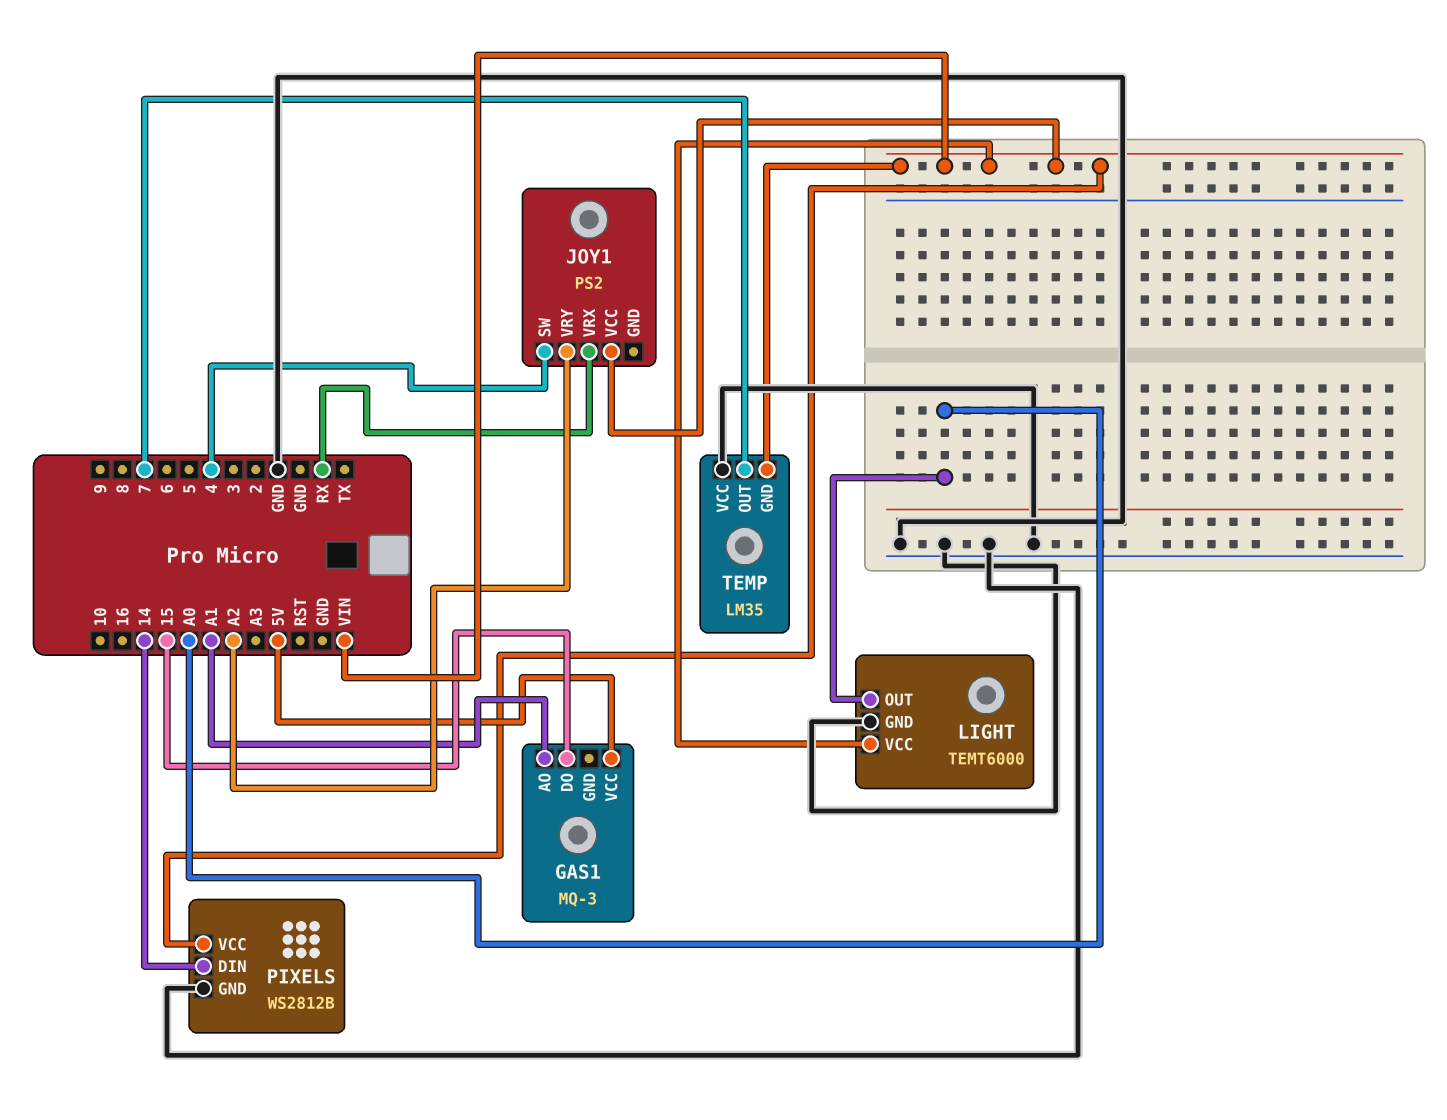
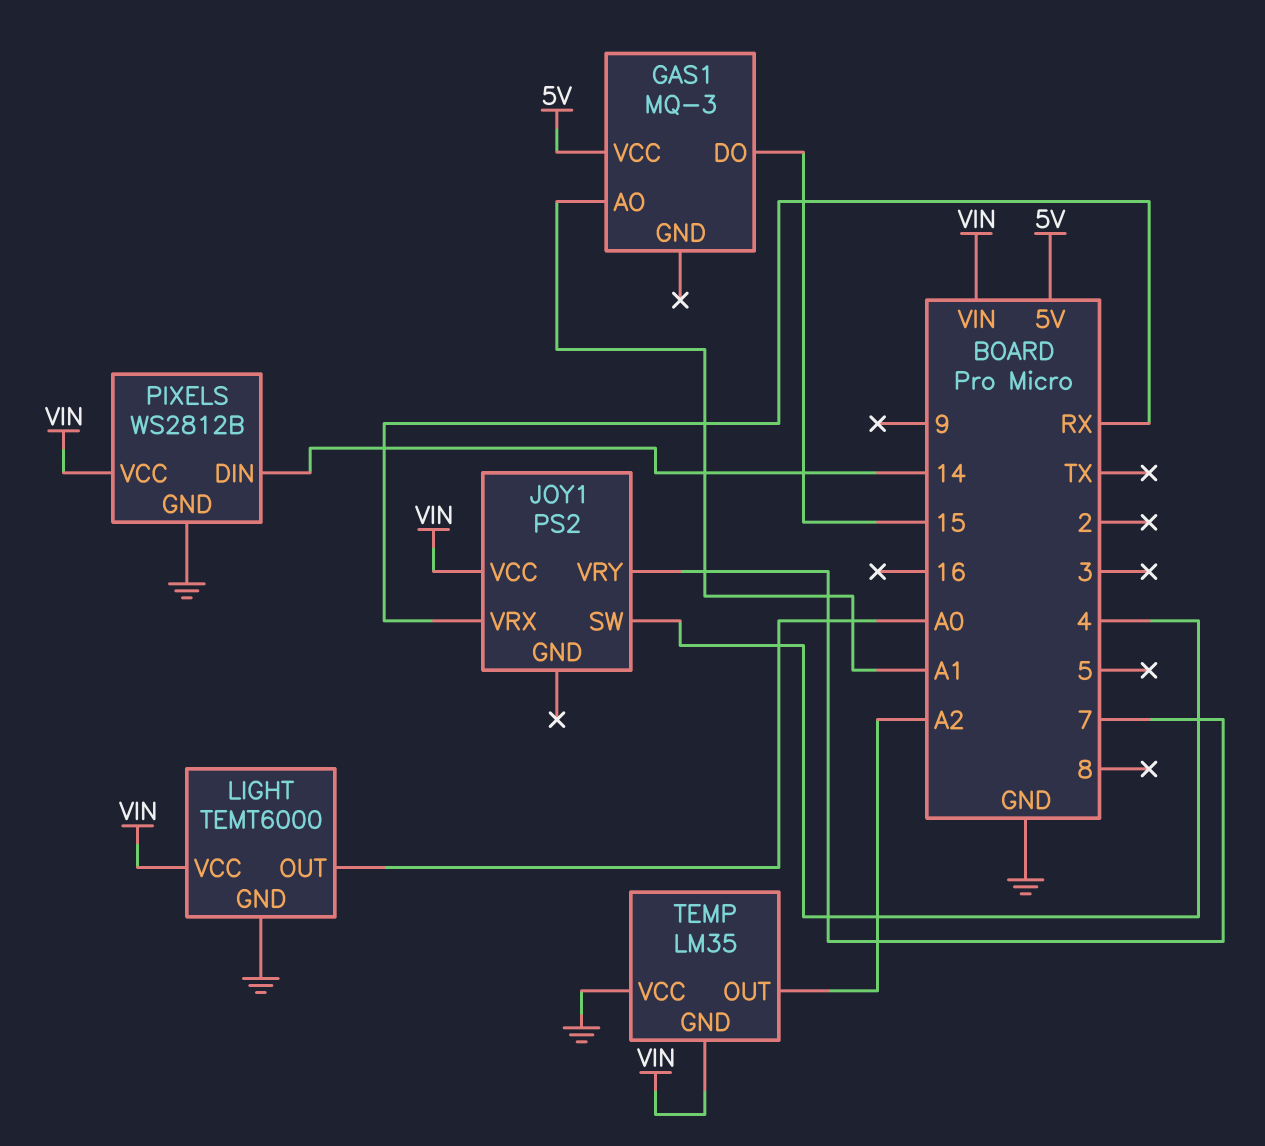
JOY1 pin VRY: A2 -> 7
TEMP pin OUT: 7 -> A2

